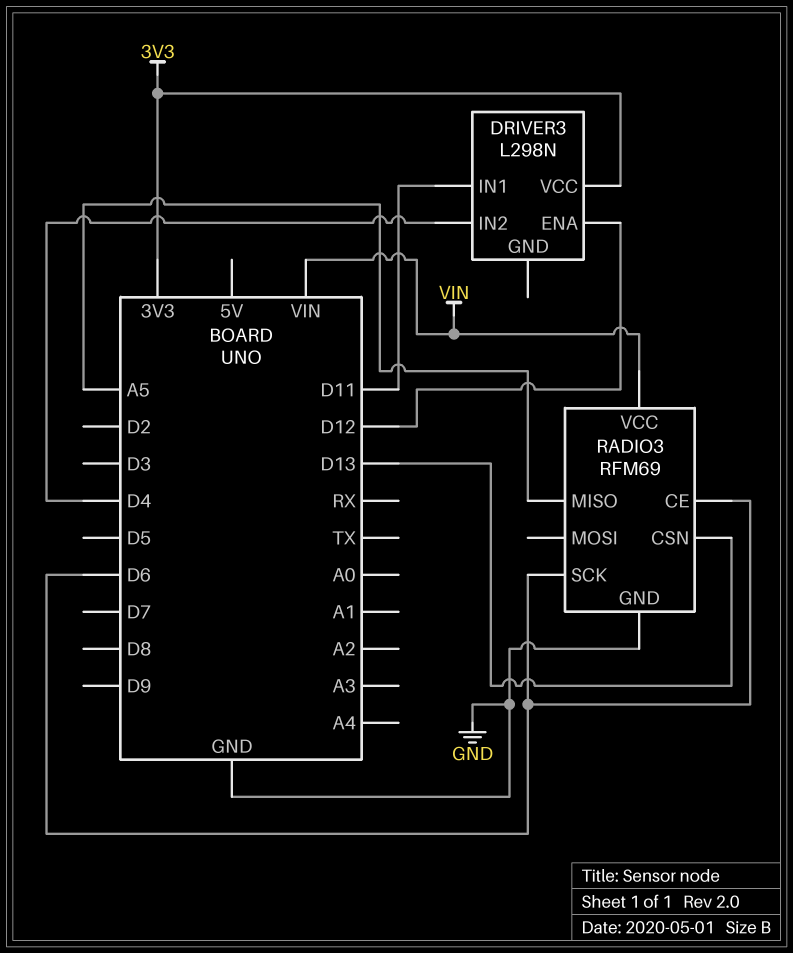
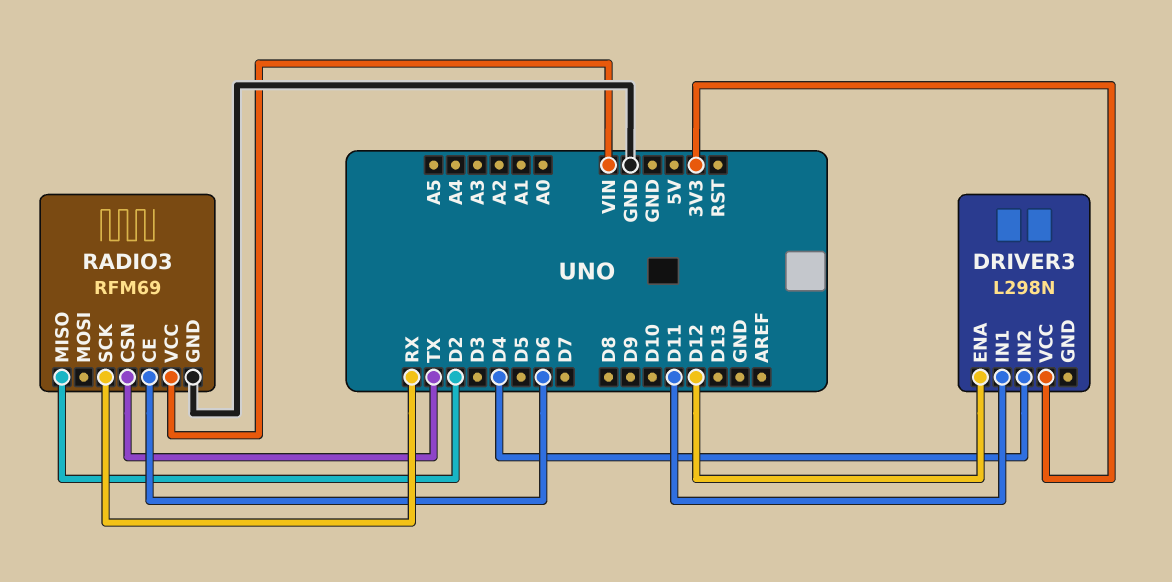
RADIO3 pin CSN: D13 -> TX
RADIO3 pin MISO: A5 -> D2
RADIO3 pin SCK: D6 -> RX

